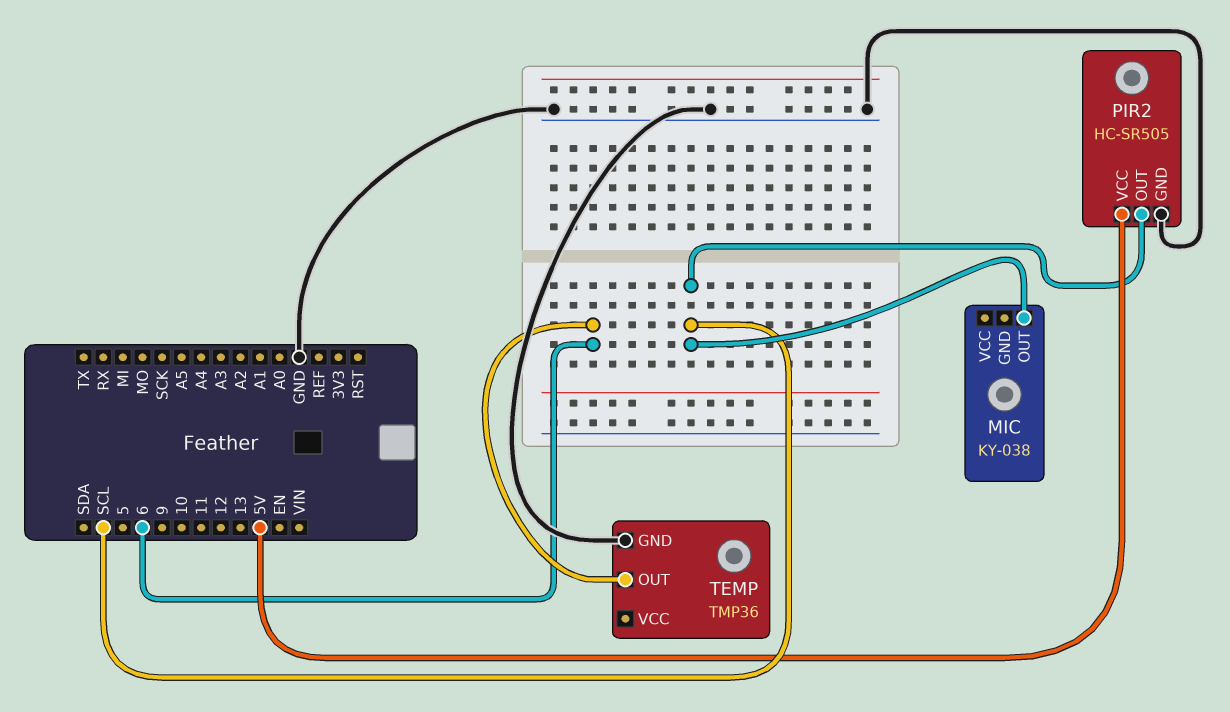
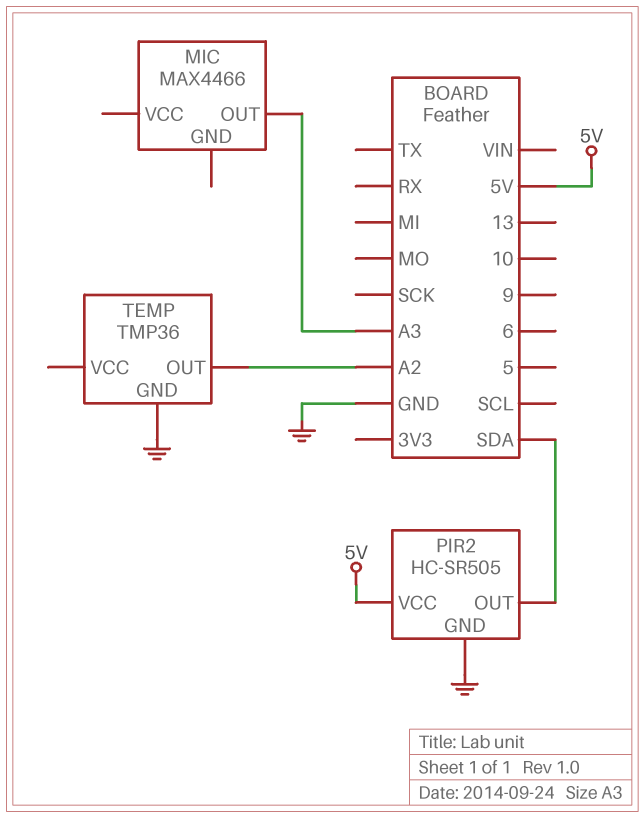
MIC: KY-038 -> MAX4466
MIC pin OUT: SCL -> A3
PIR2 pin OUT: SCL -> SDA
TEMP pin OUT: 6 -> A2

